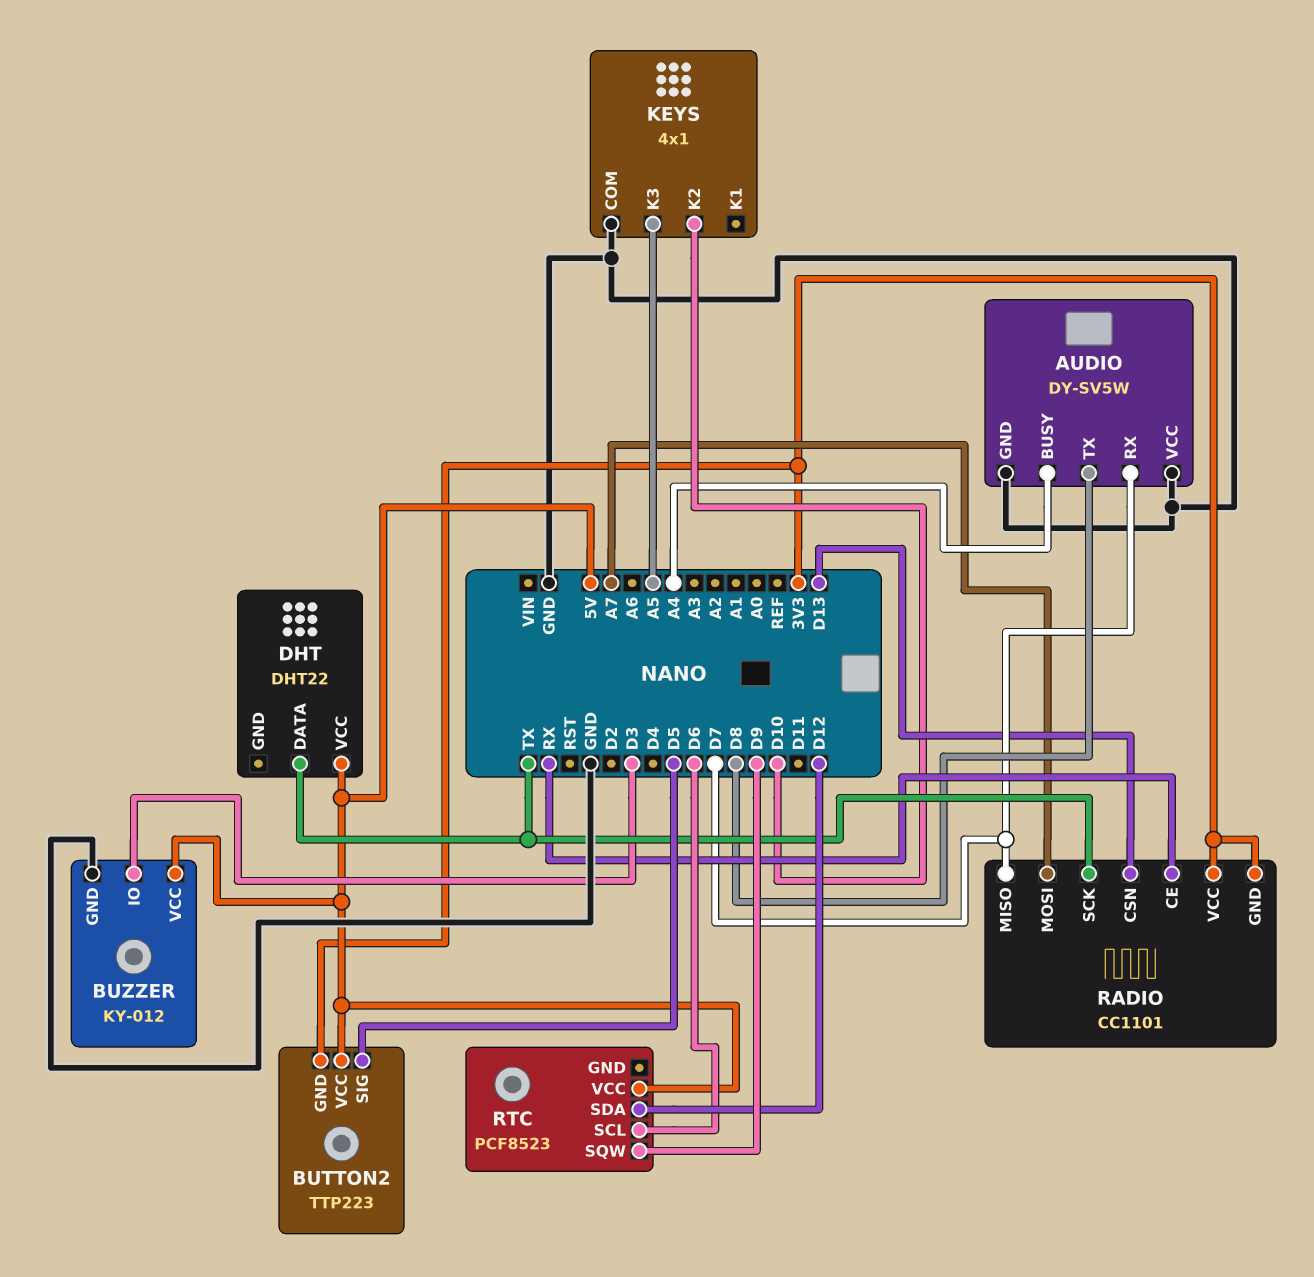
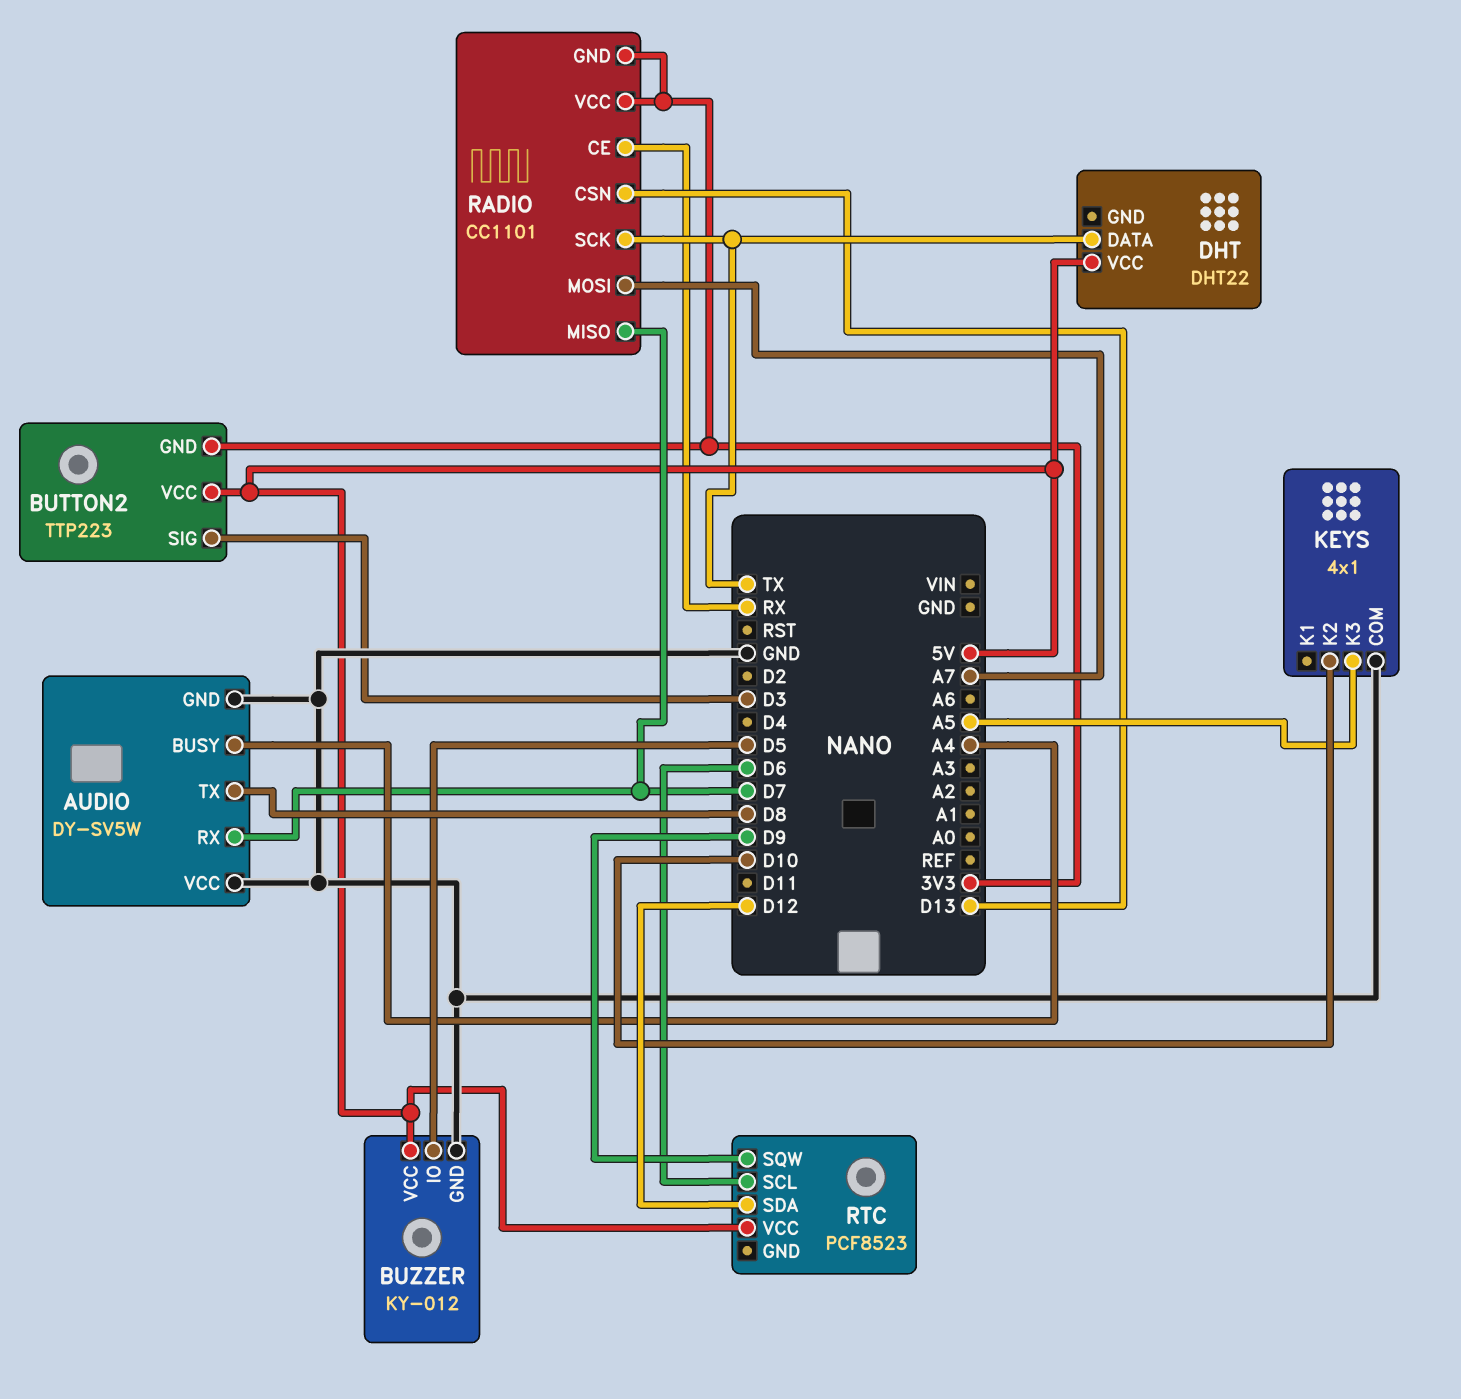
BUTTON2 pin SIG: D5 -> D3
BUZZER pin IO: D3 -> D5

